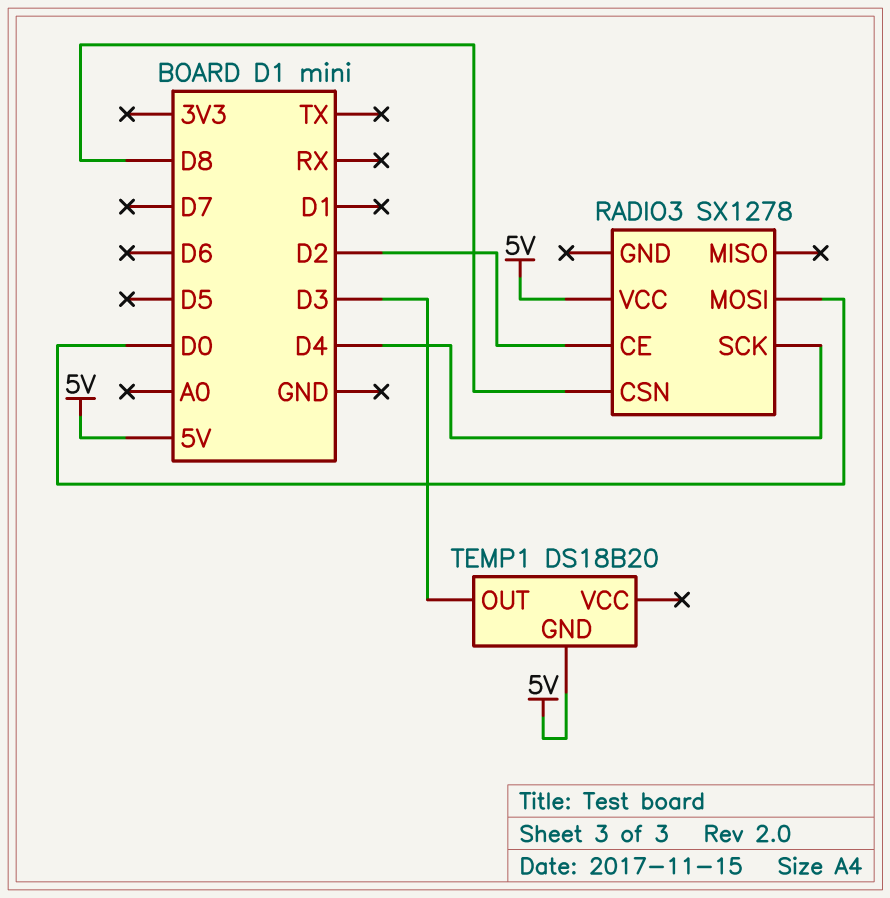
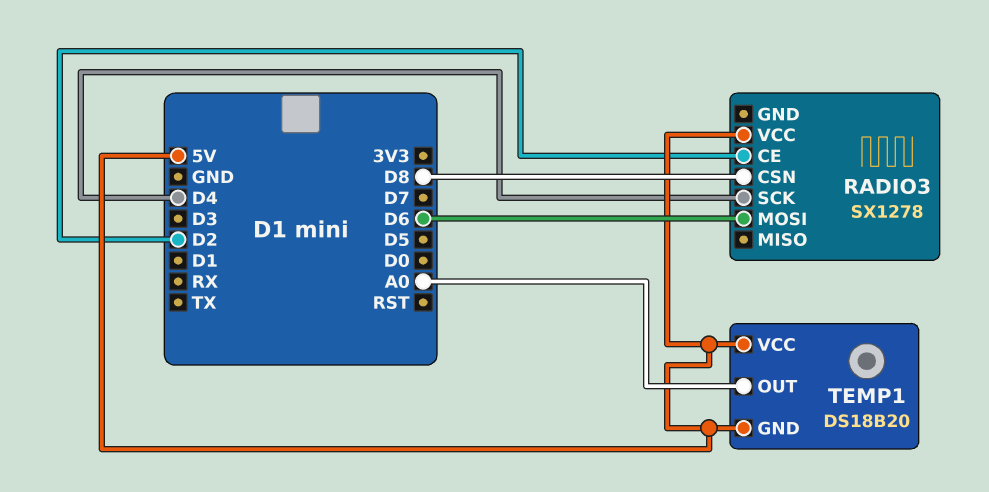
RADIO3 pin MOSI: D0 -> D6
TEMP1 pin OUT: D3 -> A0
TEMP1 pin VCC: none -> 5V

